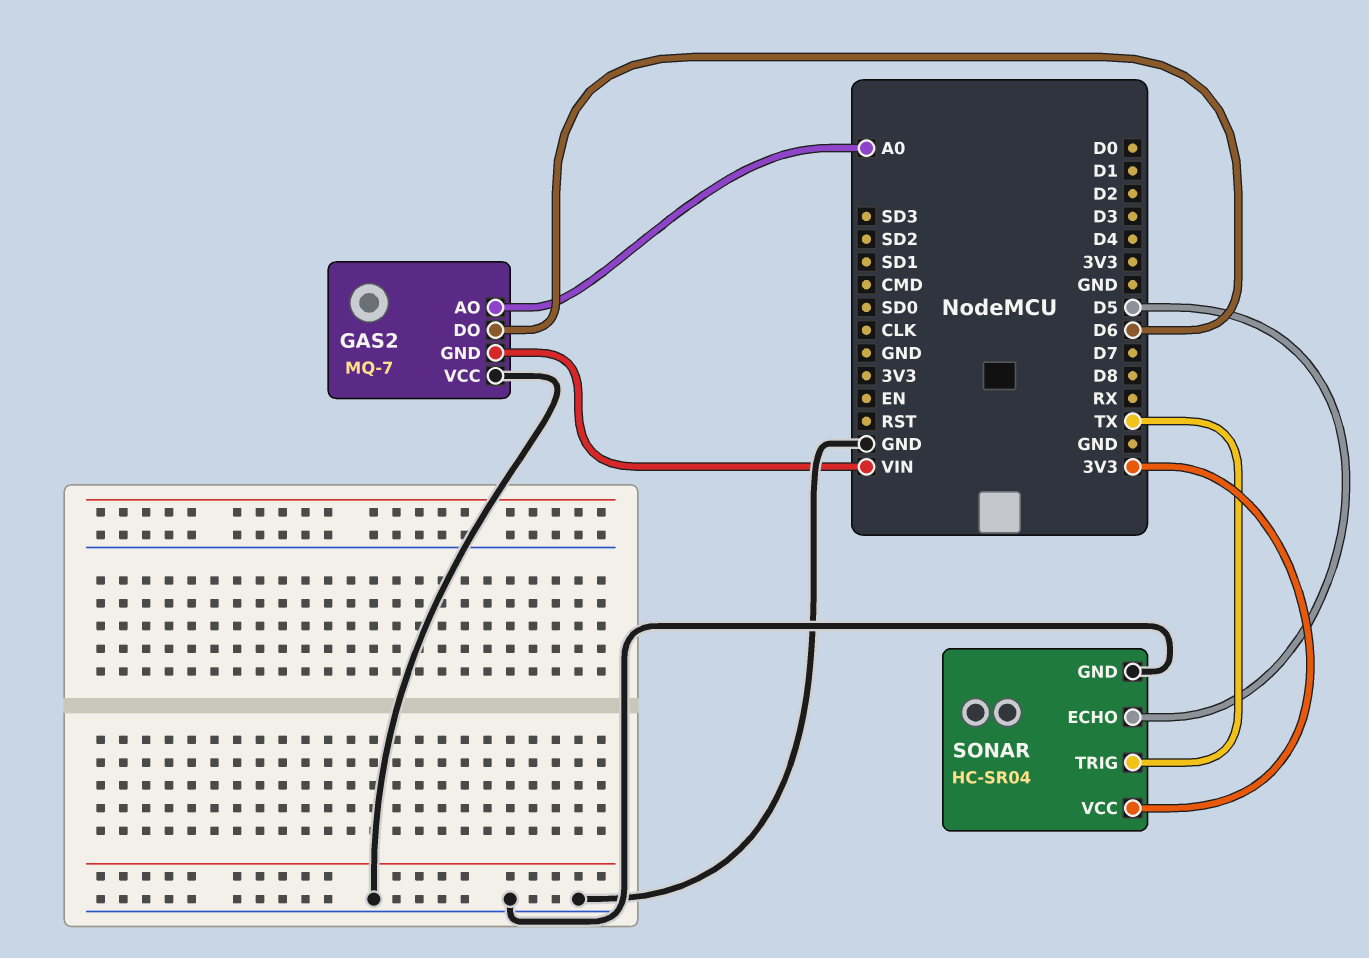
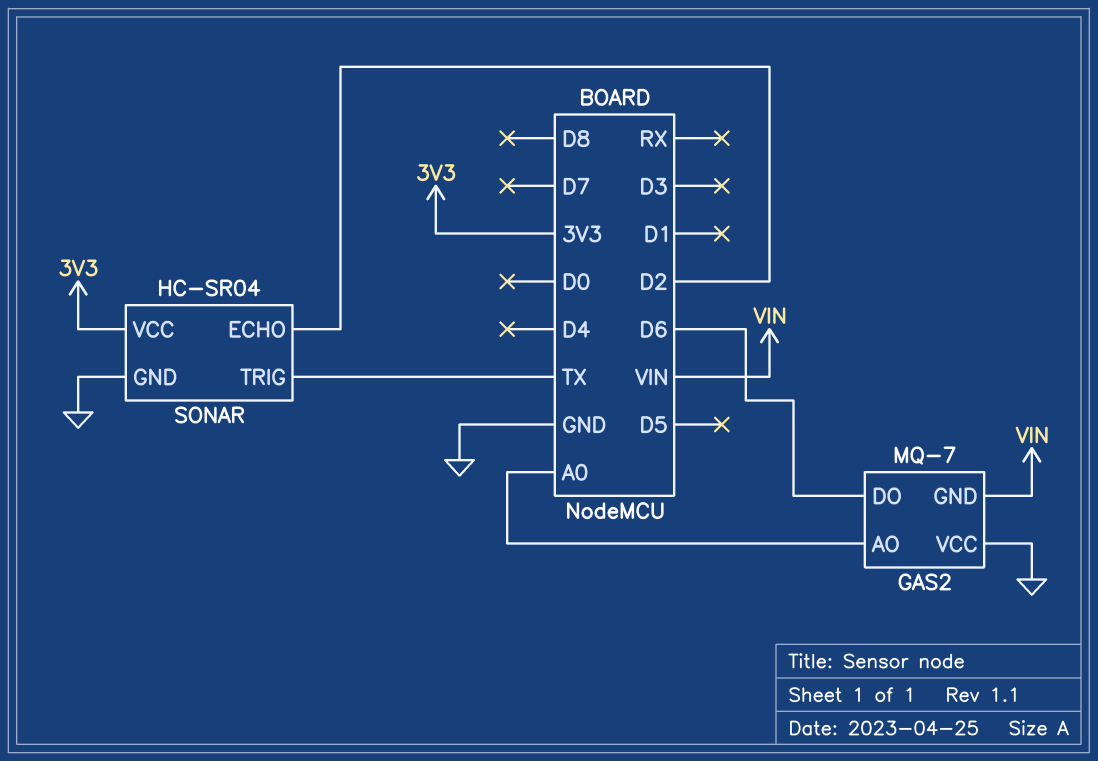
SONAR pin ECHO: D5 -> D2

